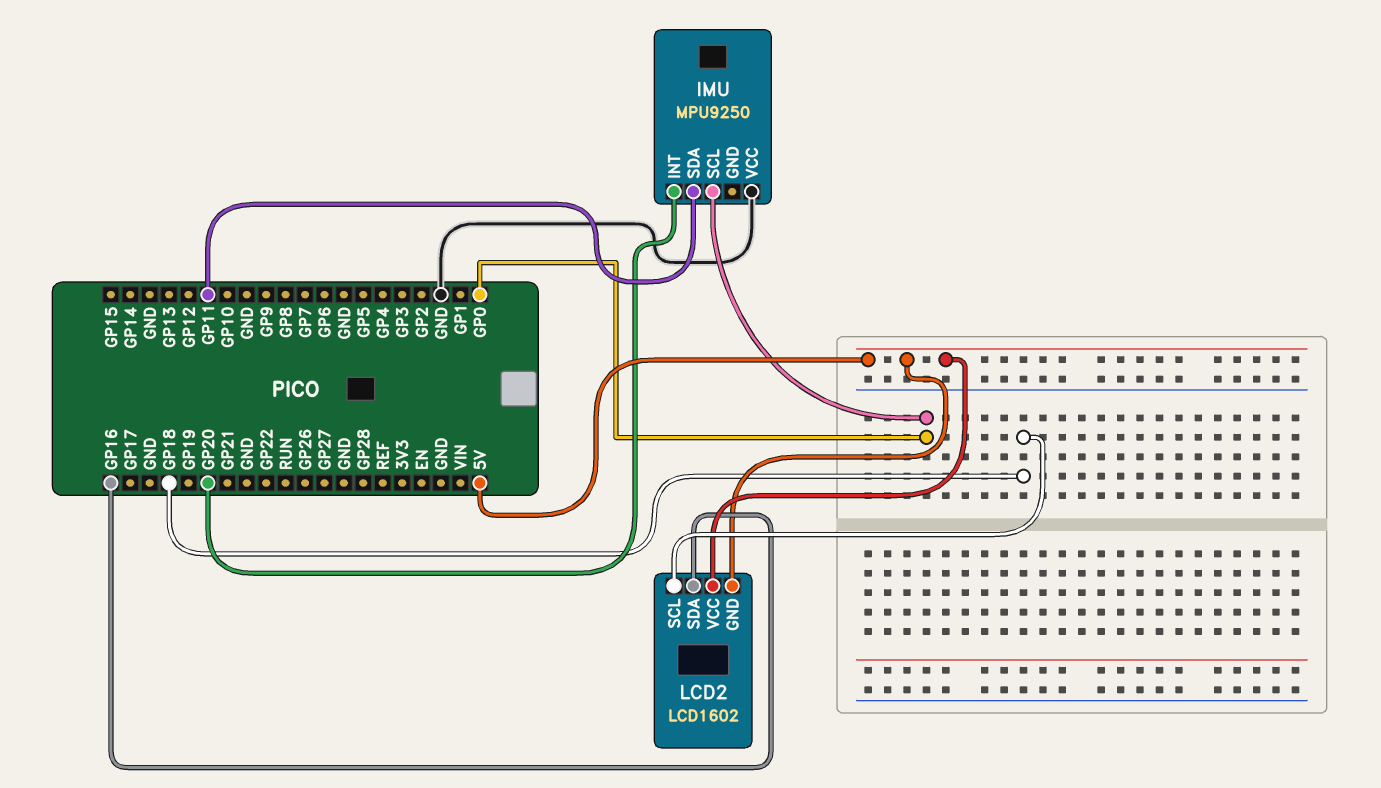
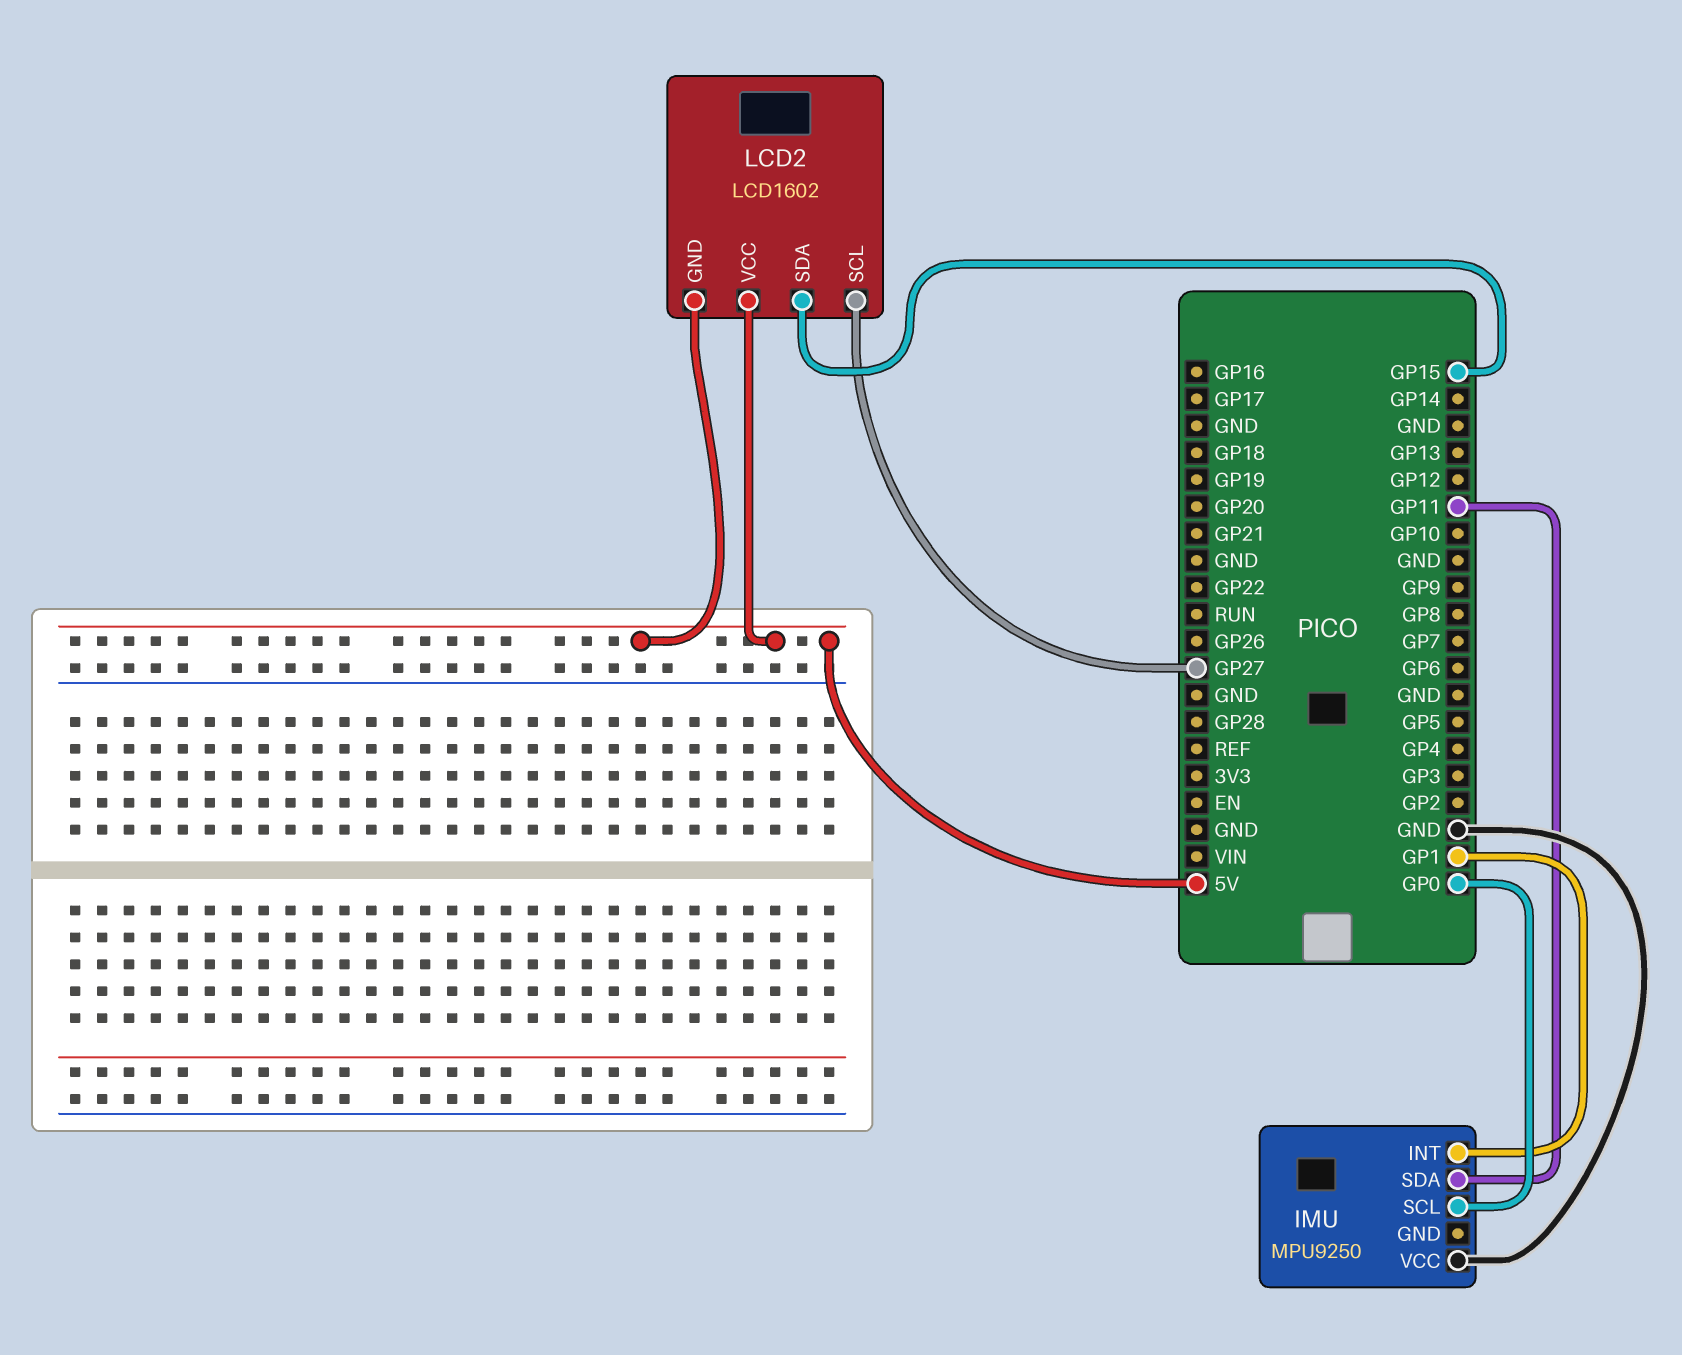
IMU pin INT: GP20 -> GP1
LCD2 pin SCL: GP18 -> GP27
LCD2 pin SDA: GP16 -> GP15

